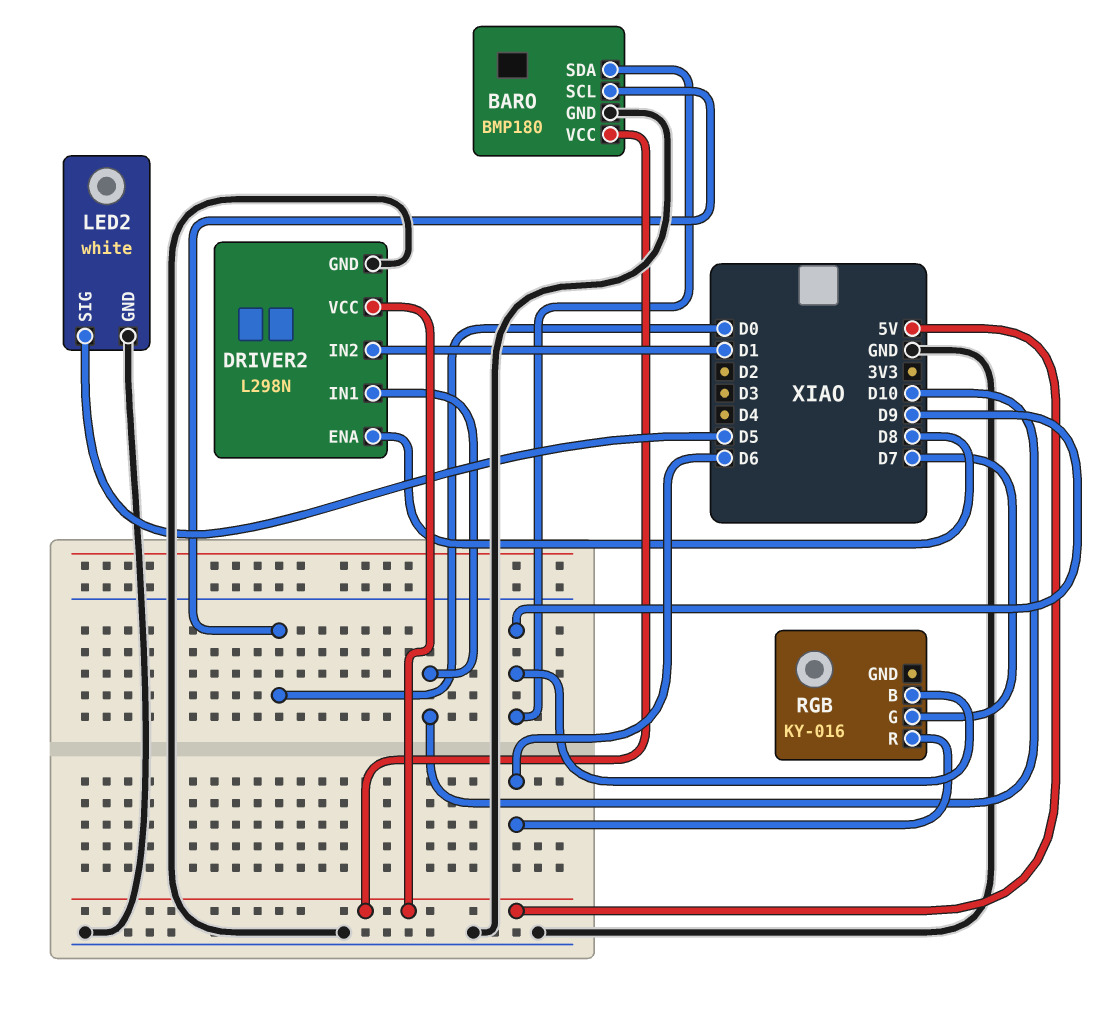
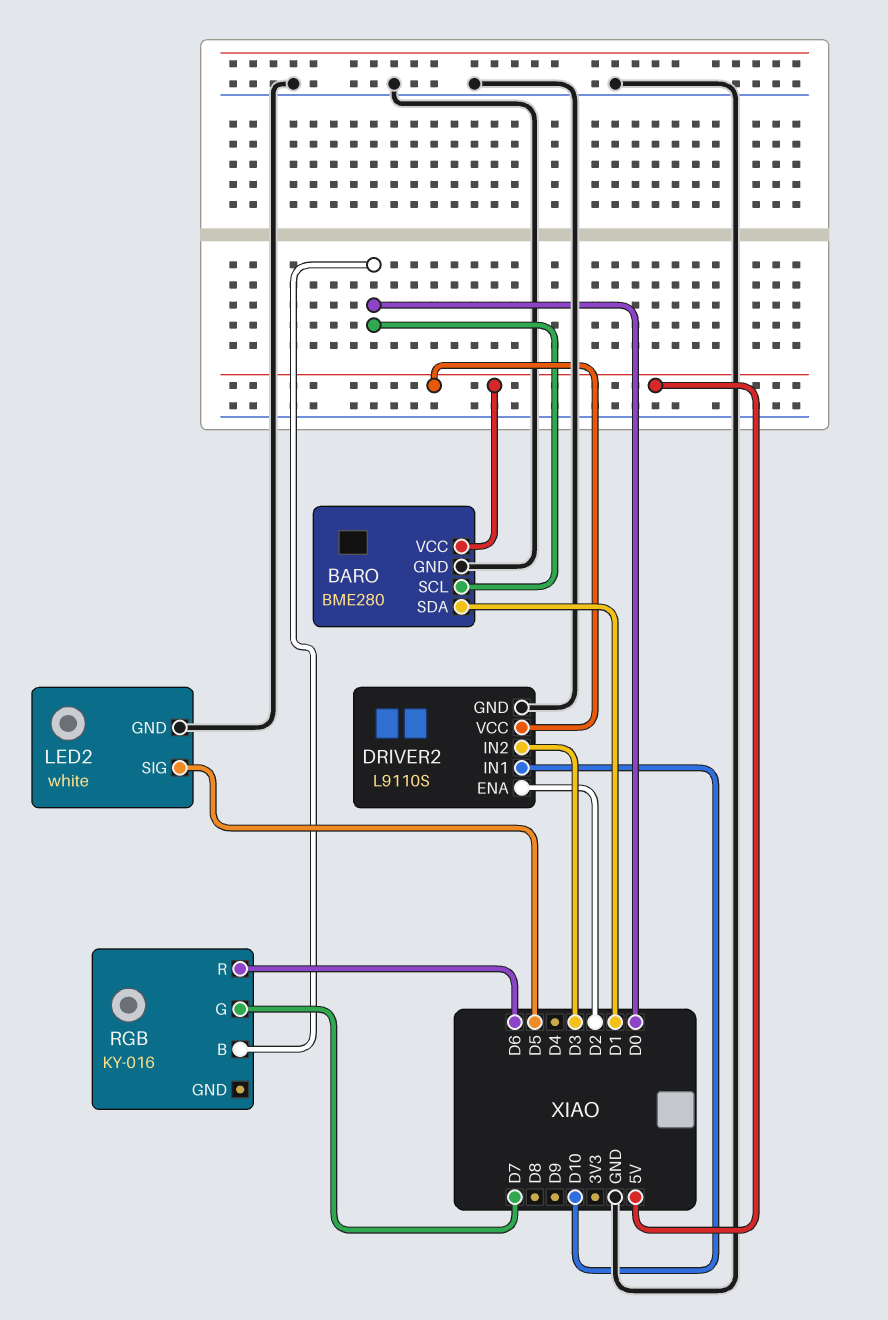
BARO: BMP180 -> BME280
BARO pin SDA: D9 -> D1
DRIVER2: L298N -> L9110S
DRIVER2 pin ENA: D8 -> D2
DRIVER2 pin IN2: D1 -> D3
RGB pin B: D9 -> D0

